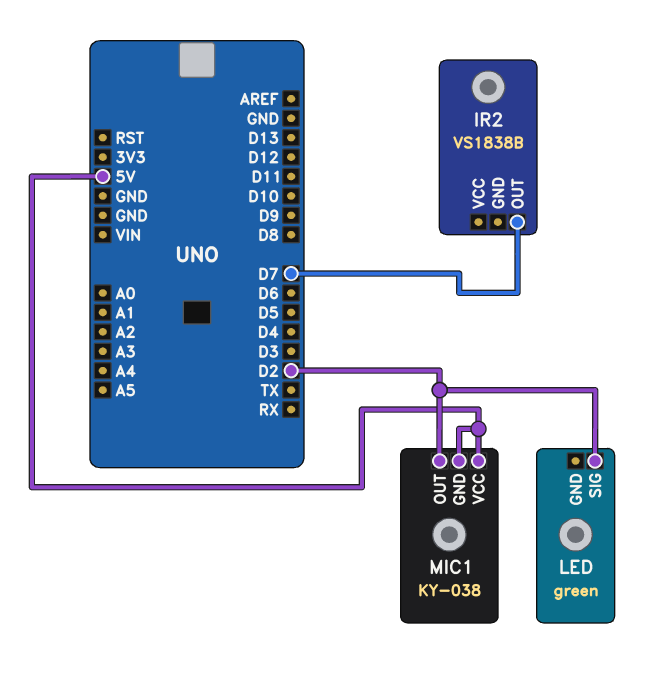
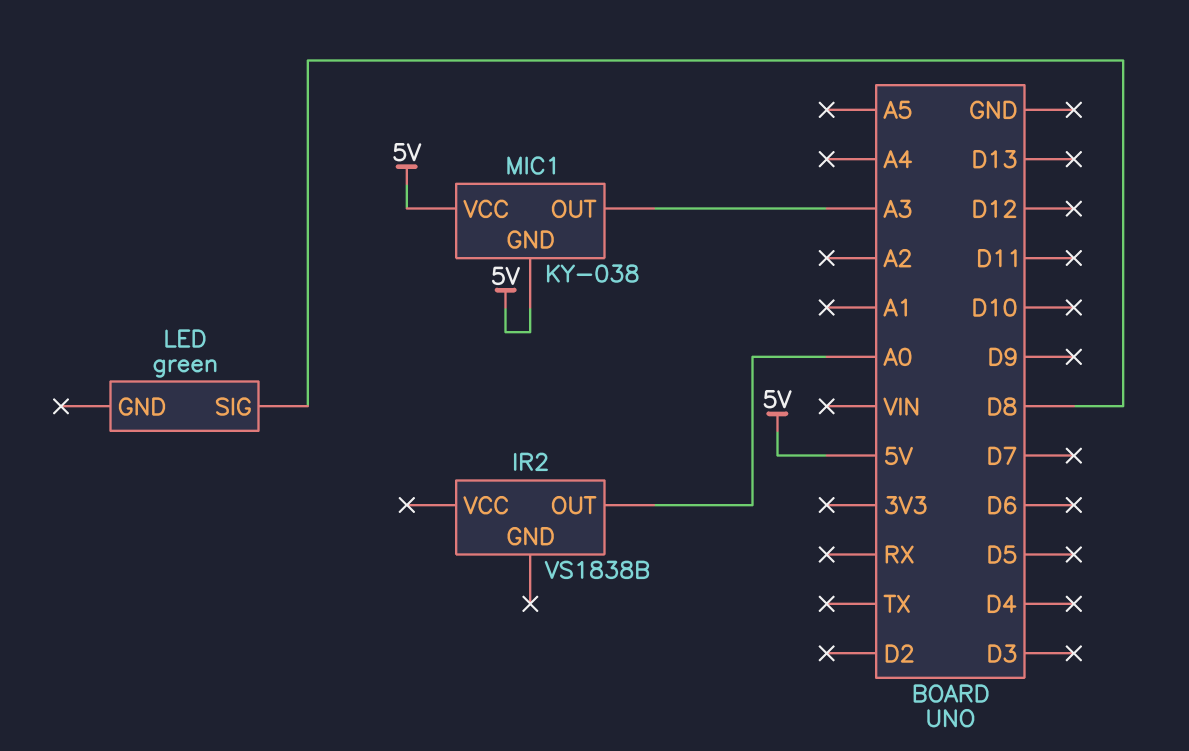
IR2 pin OUT: D7 -> A0
LED pin SIG: D2 -> D8
MIC1 pin OUT: D2 -> A3

